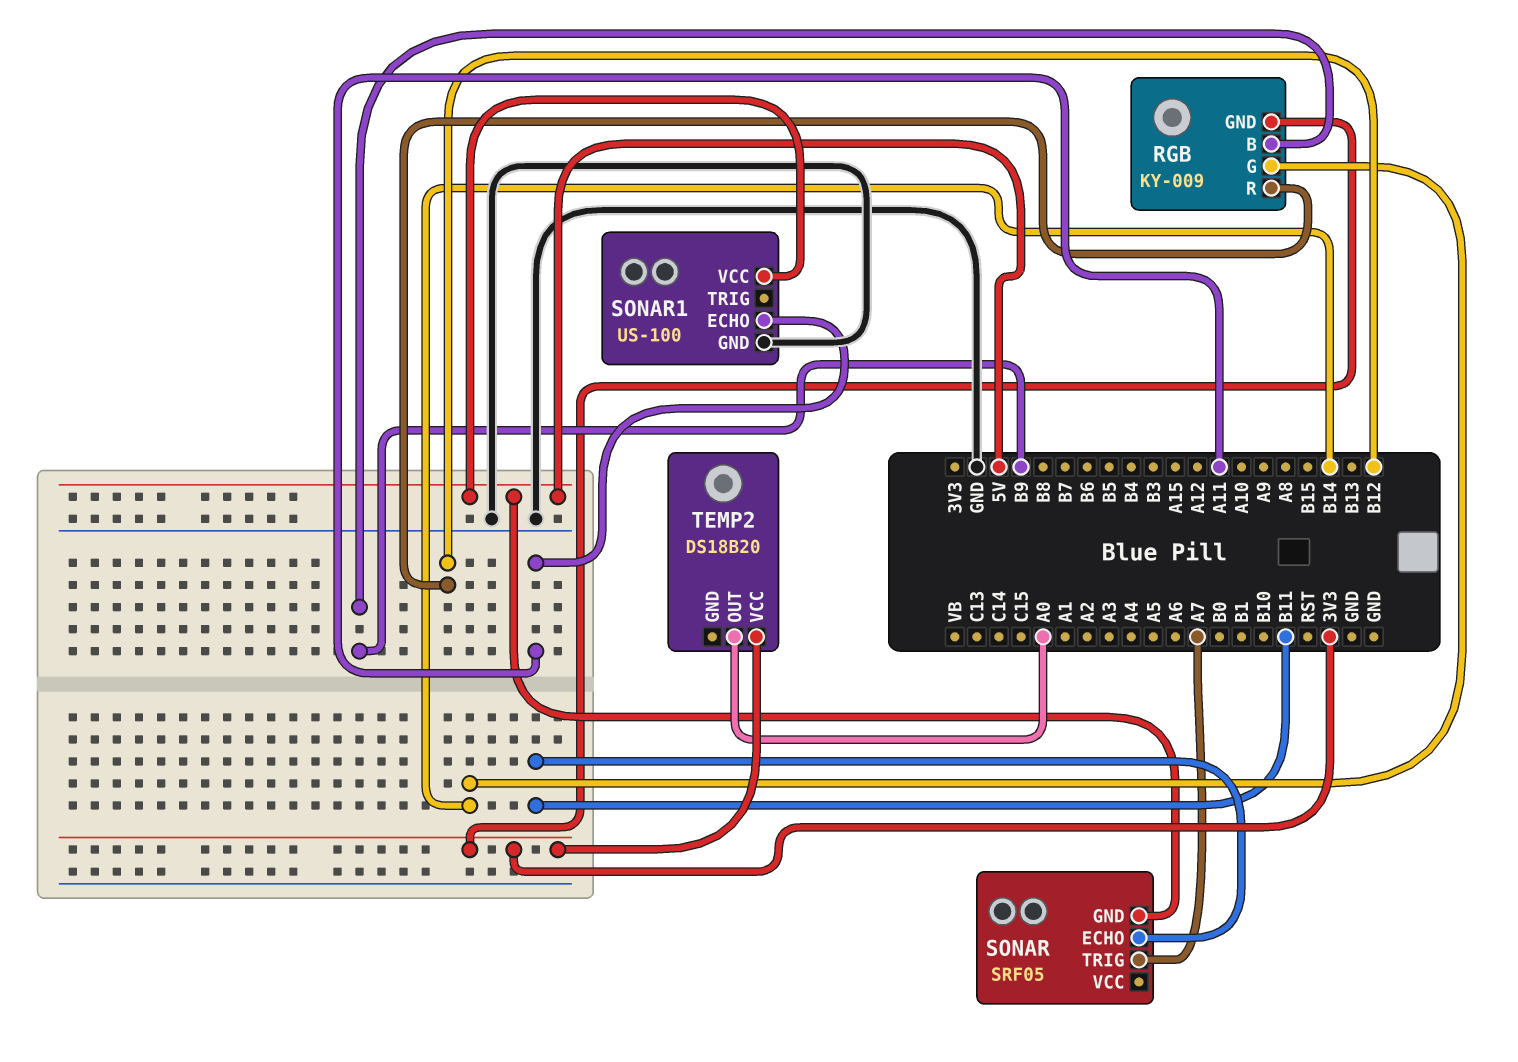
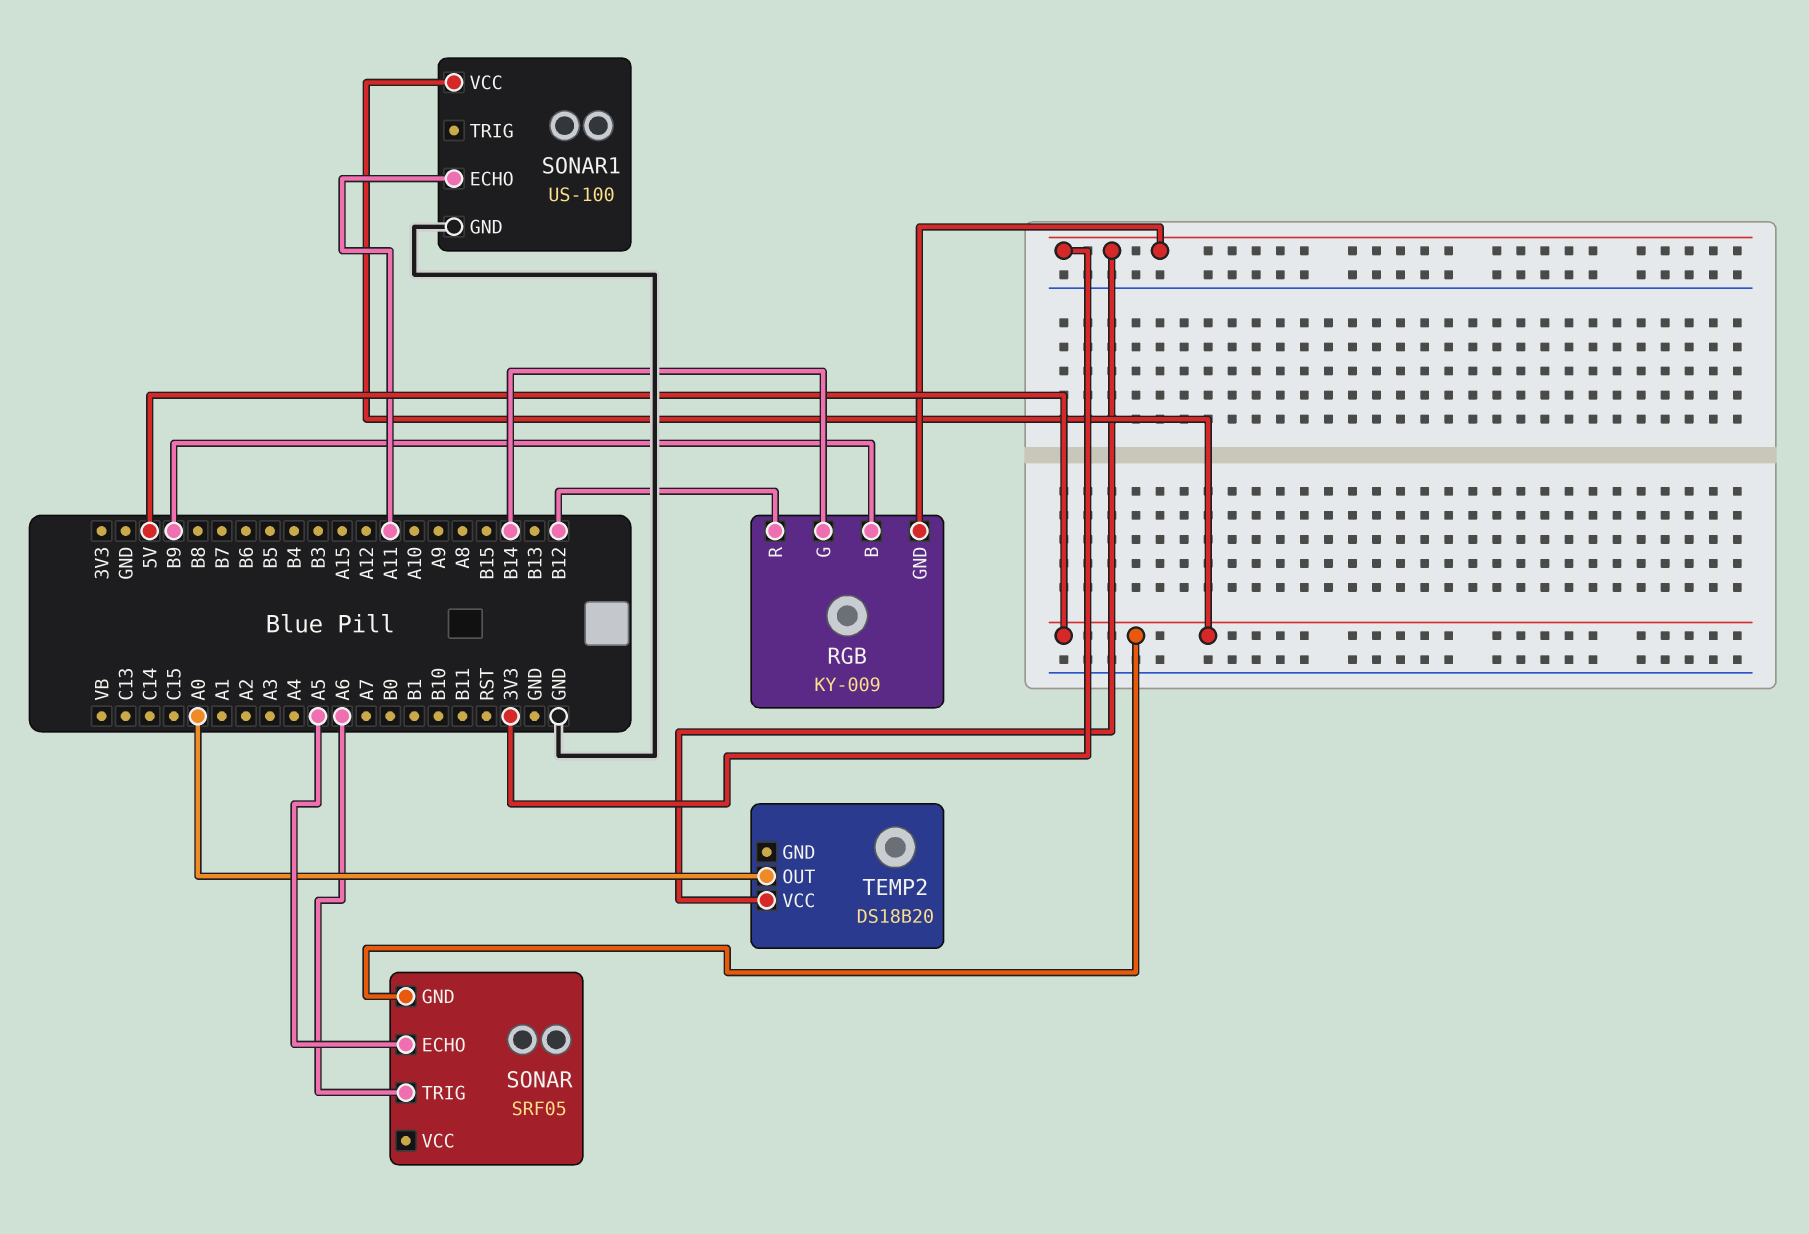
SONAR pin ECHO: B11 -> A5
SONAR pin TRIG: A7 -> A6

